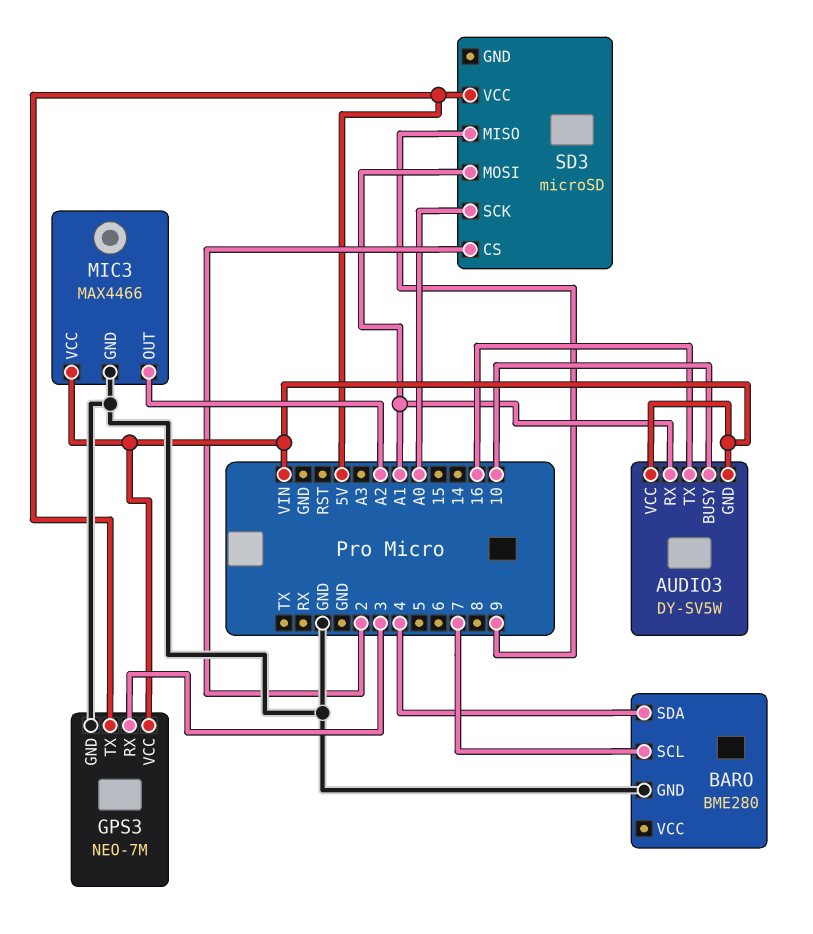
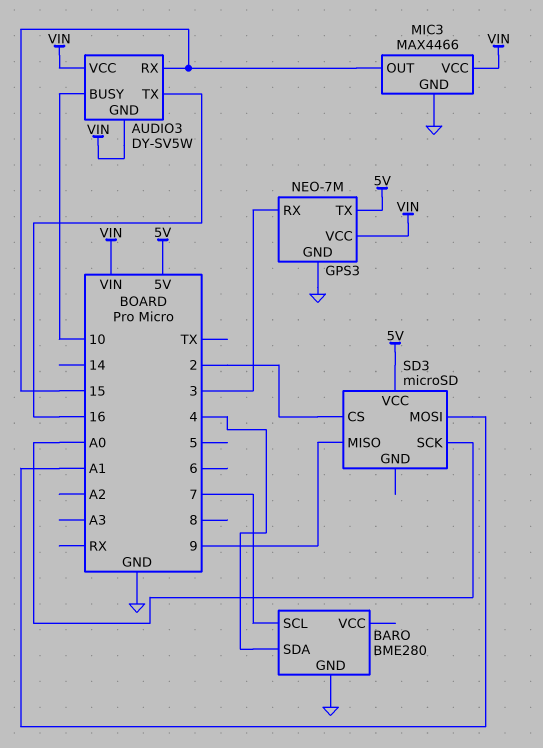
AUDIO3 pin RX: A1 -> 15
MIC3 pin OUT: A2 -> 15

